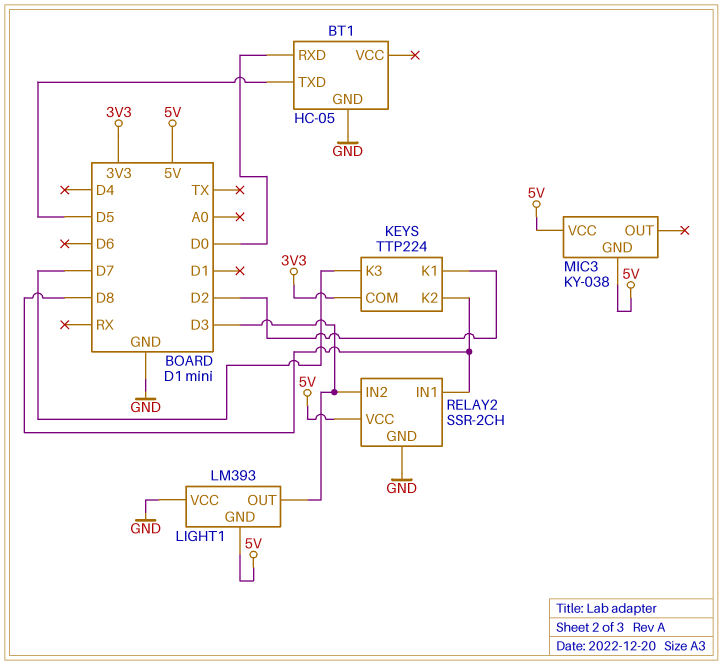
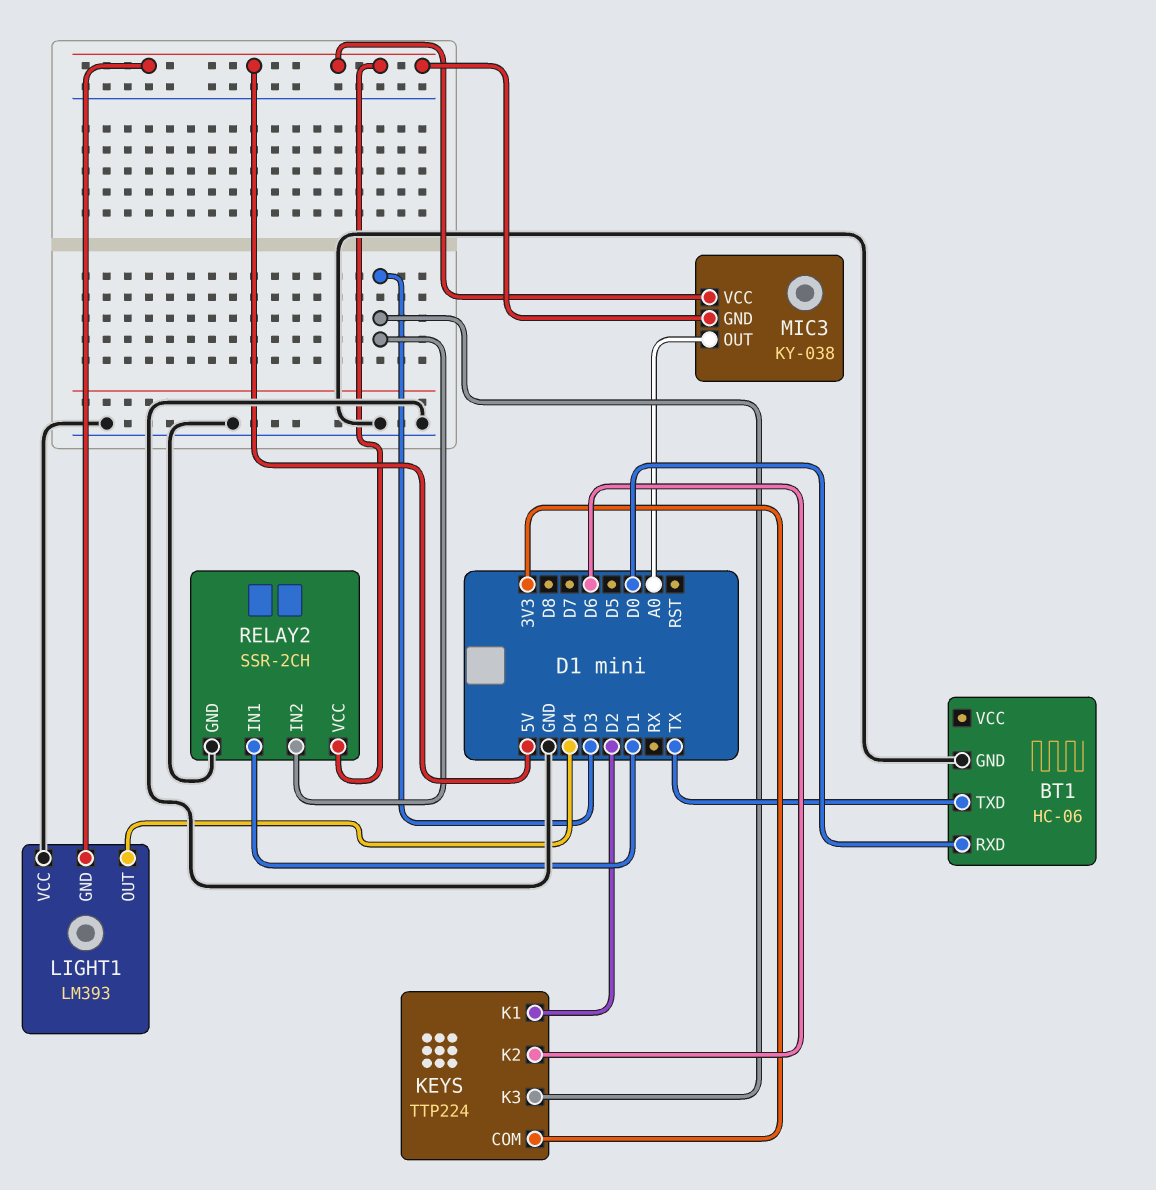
BT1: HC-05 -> HC-06
BT1 pin TXD: D5 -> TX
KEYS pin K2: D8 -> D6
KEYS pin K3: D7 -> D3
LIGHT1 pin OUT: D3 -> D4
MIC3 pin OUT: none -> A0
RELAY2 pin IN1: D8 -> D1

